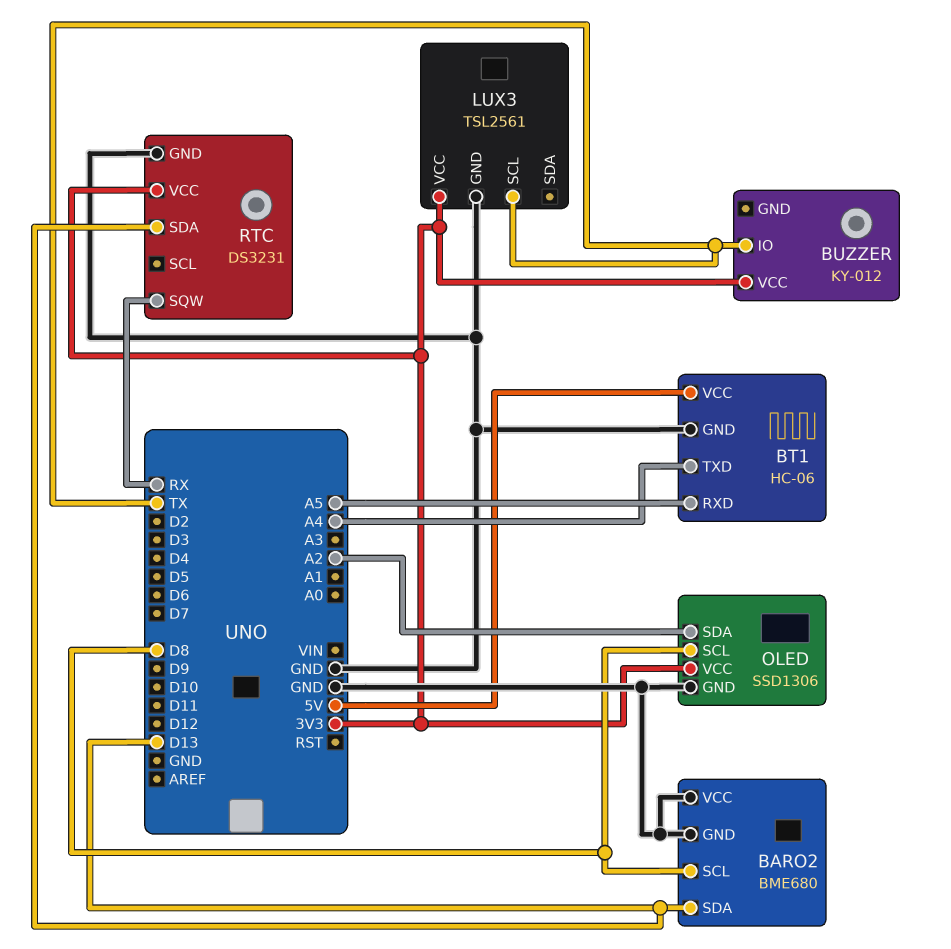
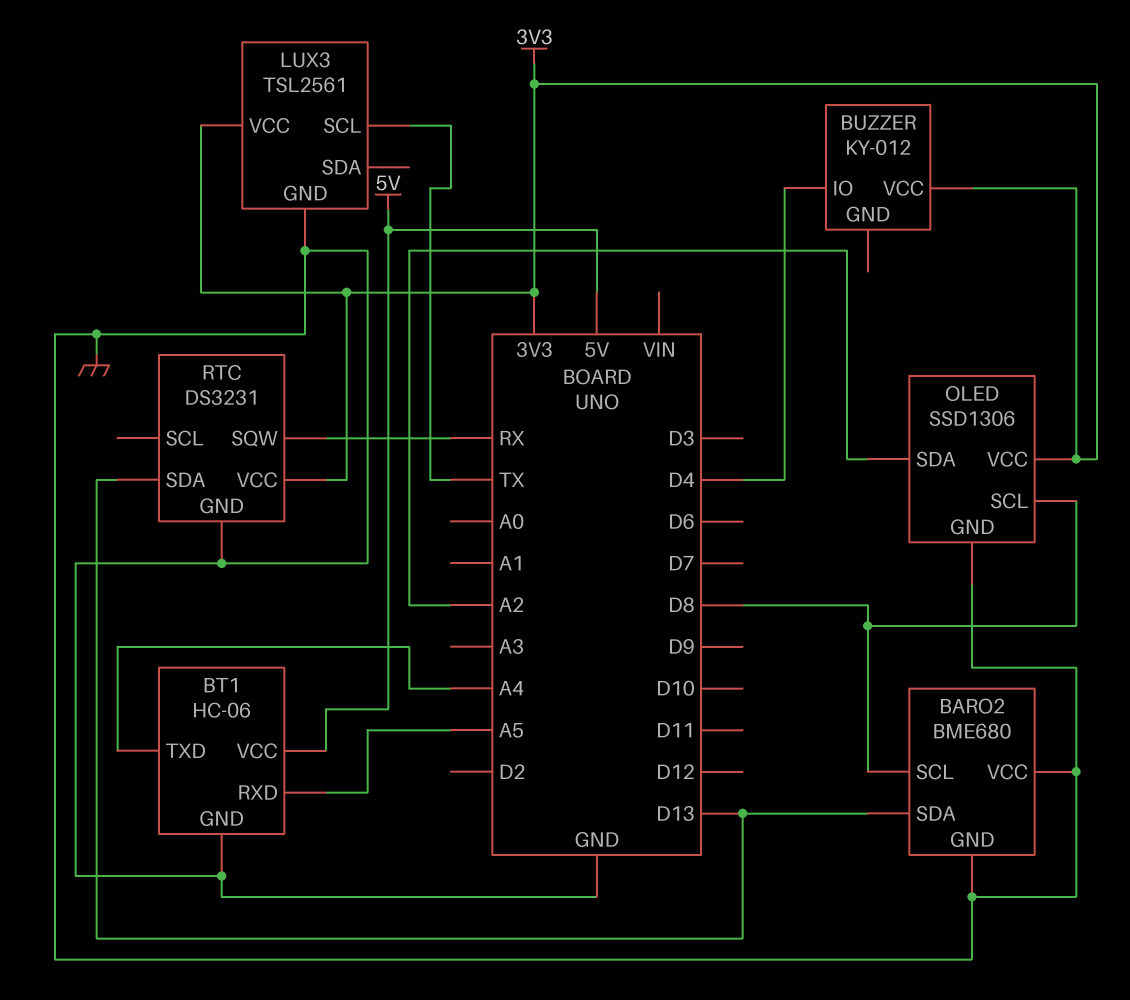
BUZZER pin IO: TX -> D4

